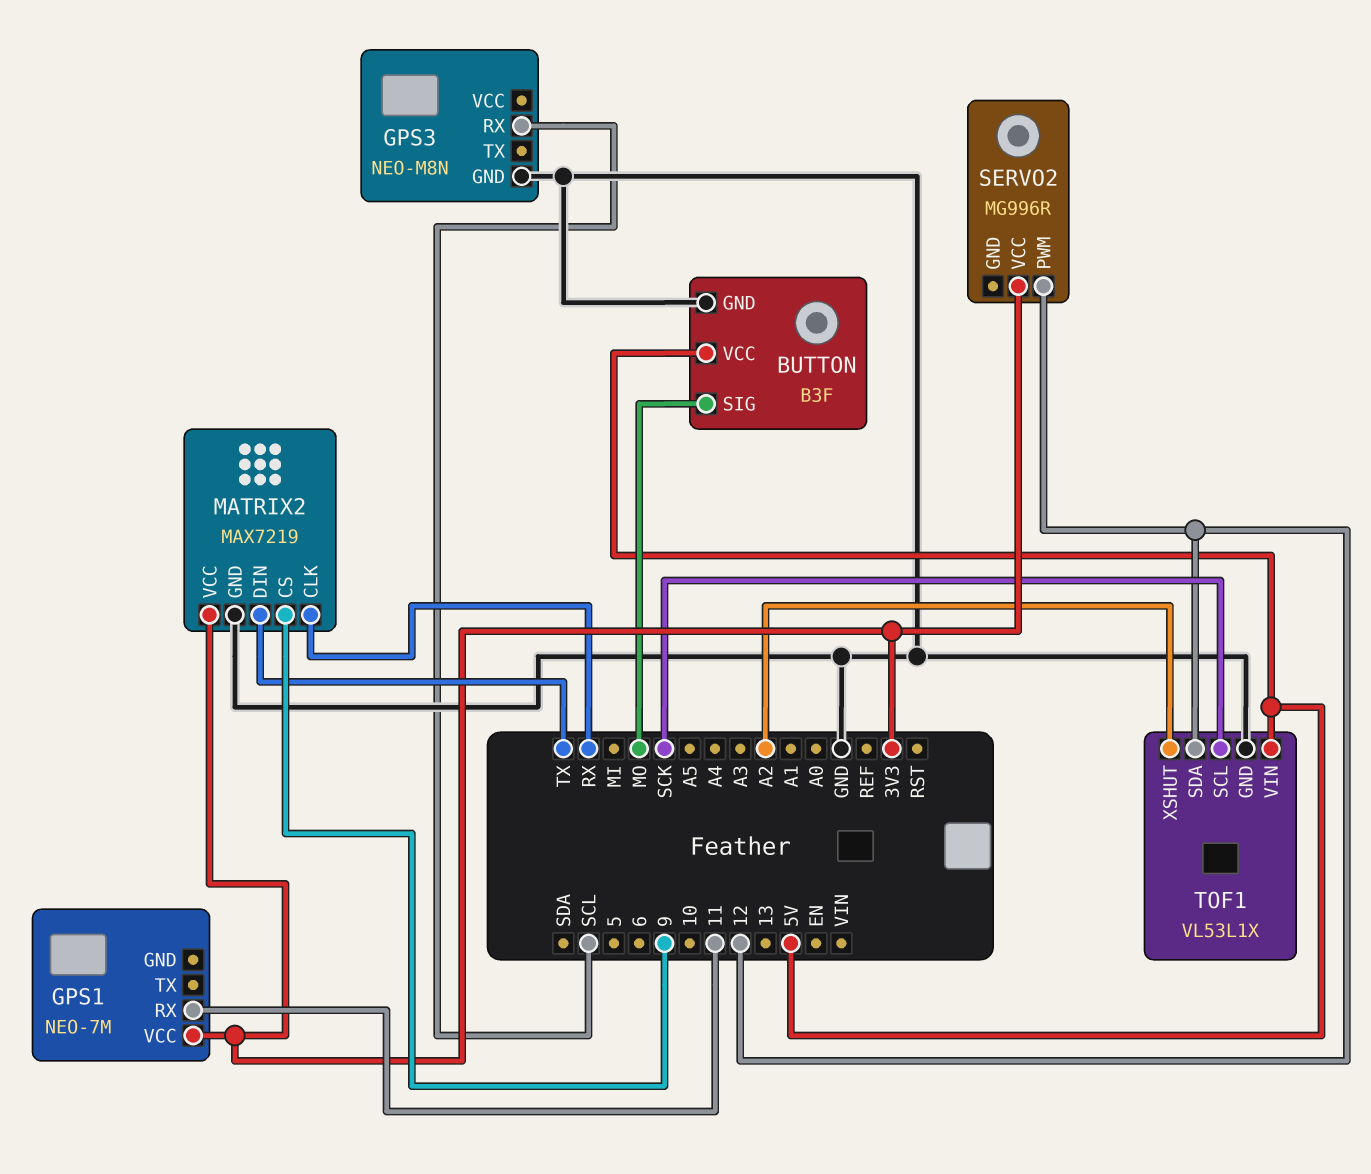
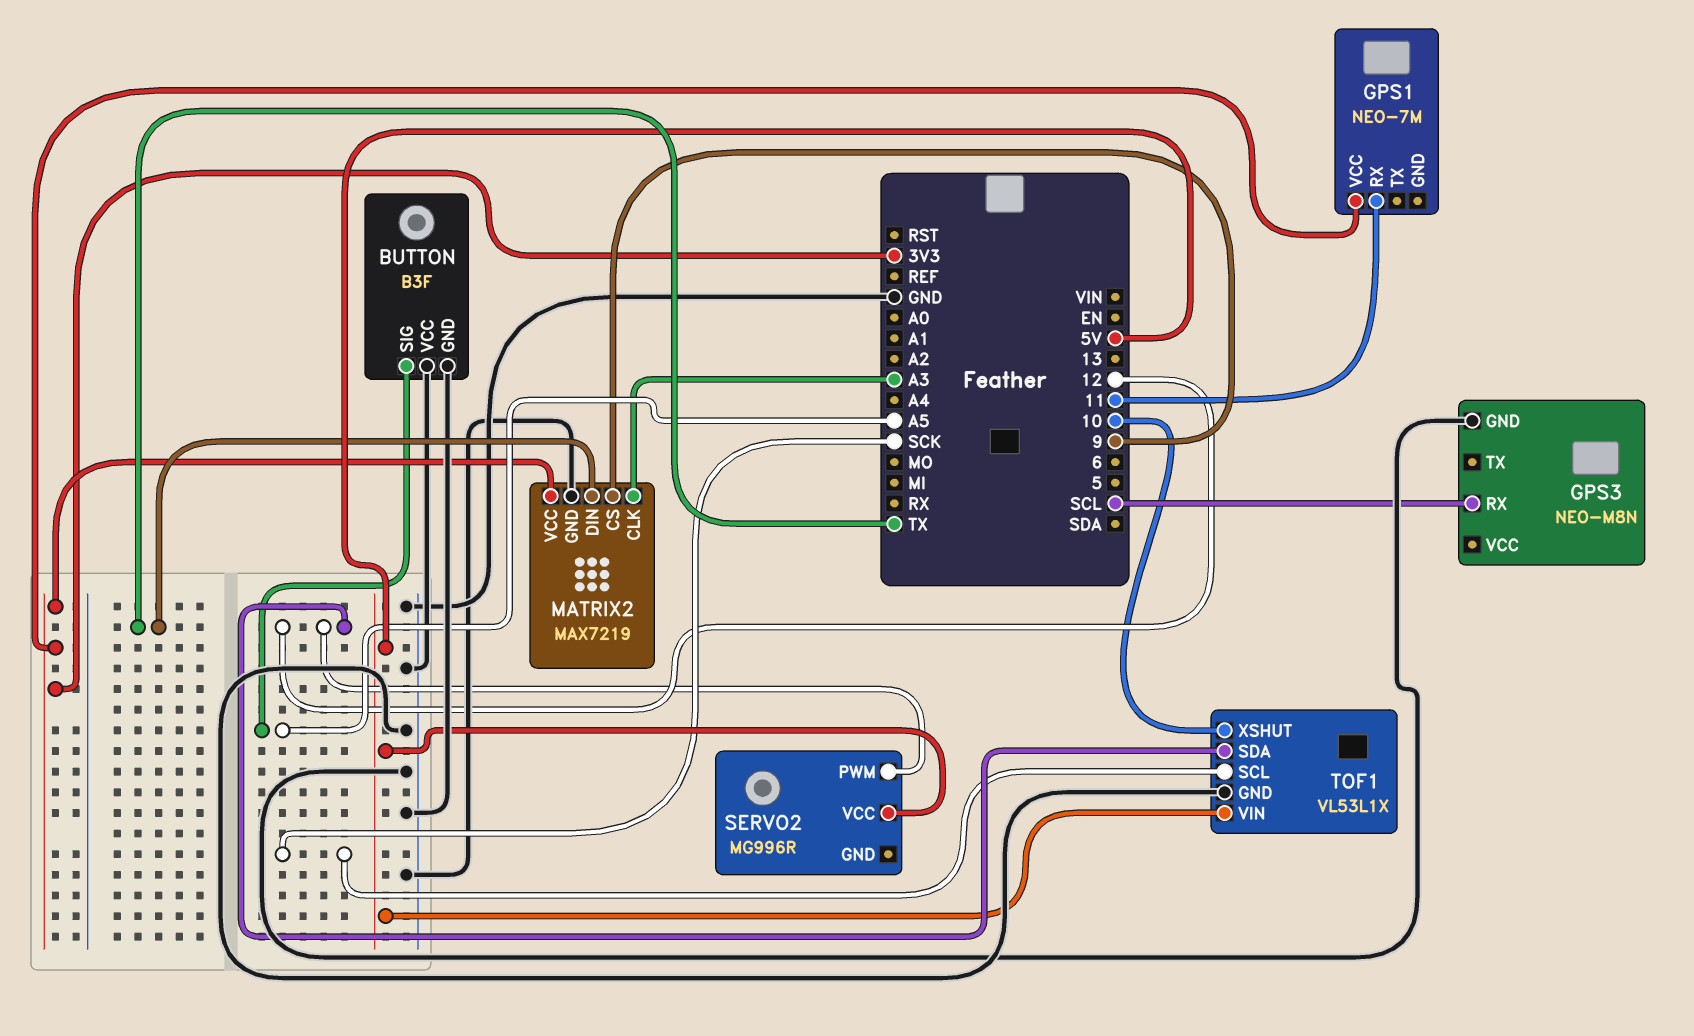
BUTTON pin SIG: MO -> A5
BUTTON pin VCC: 5V -> GND
MATRIX2 pin CLK: RX -> A3
SERVO2 pin VCC: 3V3 -> 5V
TOF1 pin XSHUT: A2 -> 10

